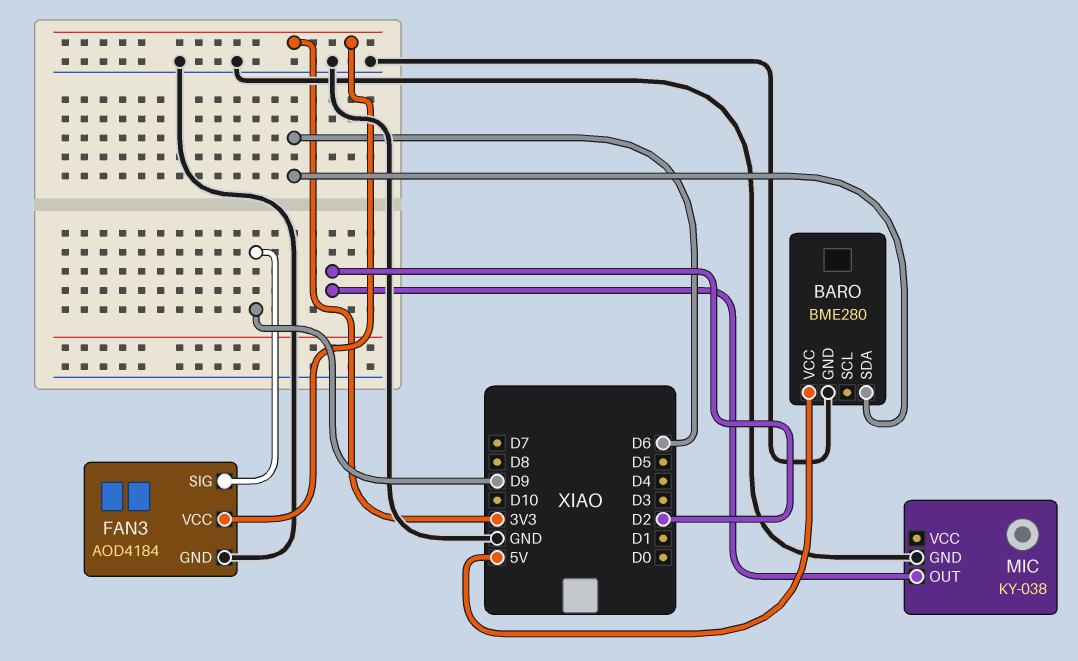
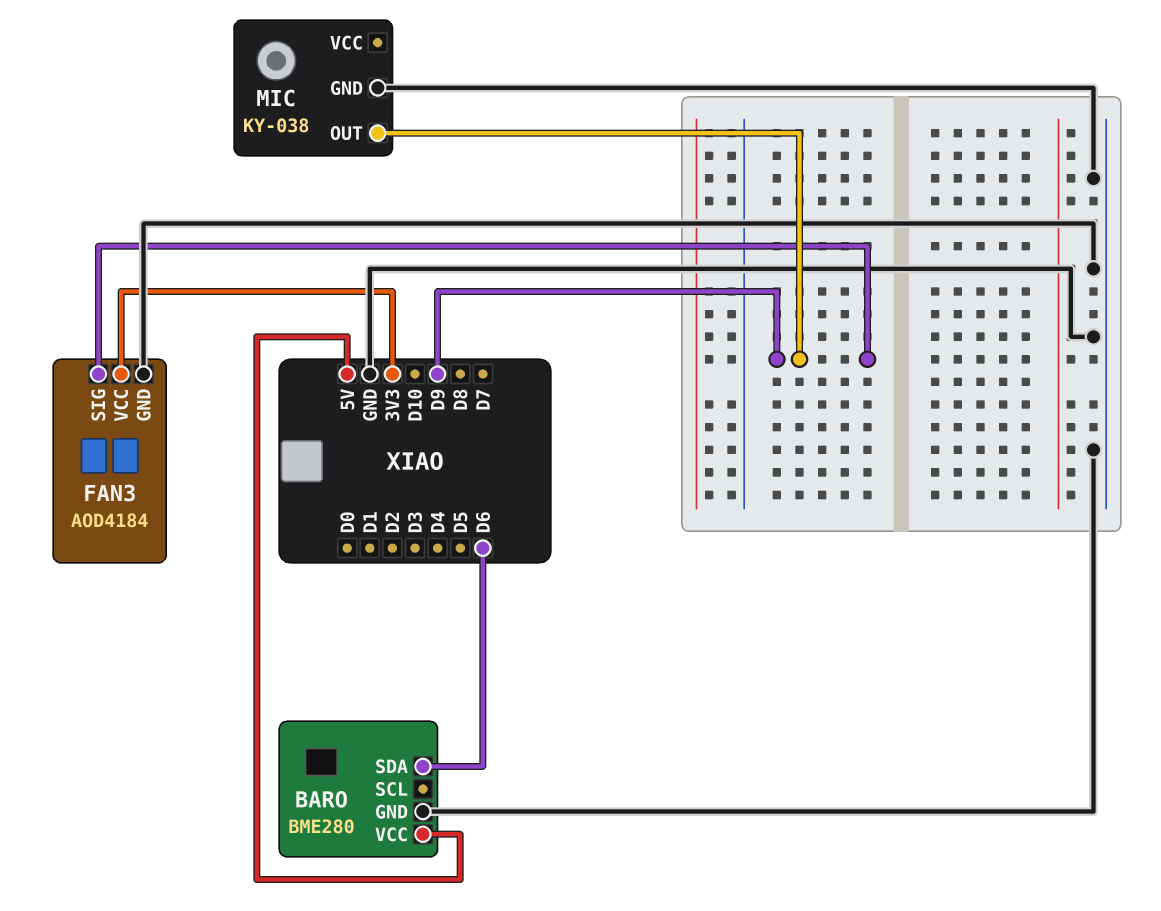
MIC pin OUT: D2 -> D9

